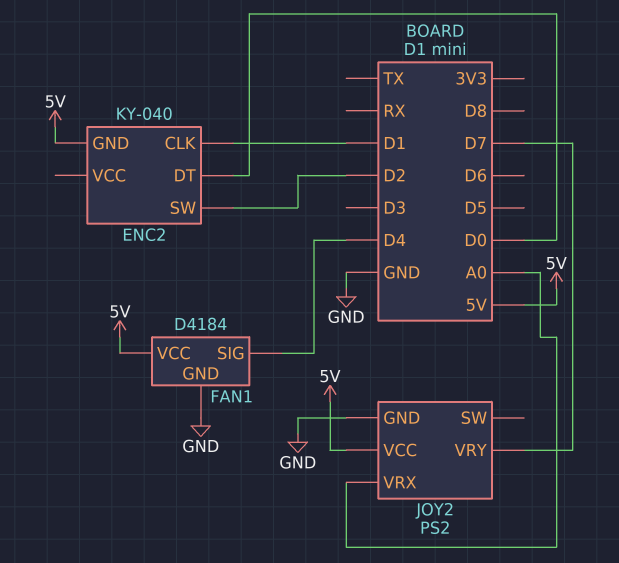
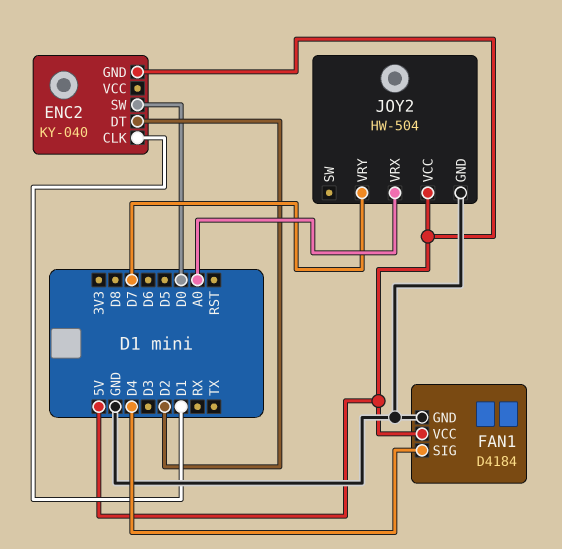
ENC2 pin DT: D0 -> D2
ENC2 pin SW: D2 -> D0
JOY2: PS2 -> HW-504

